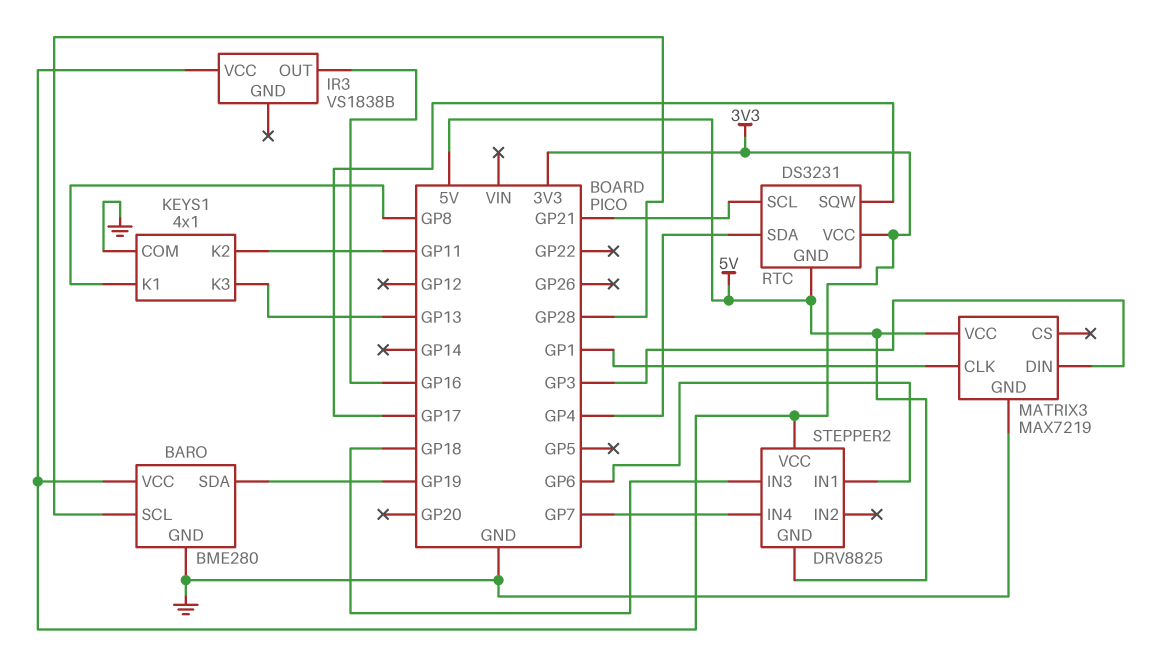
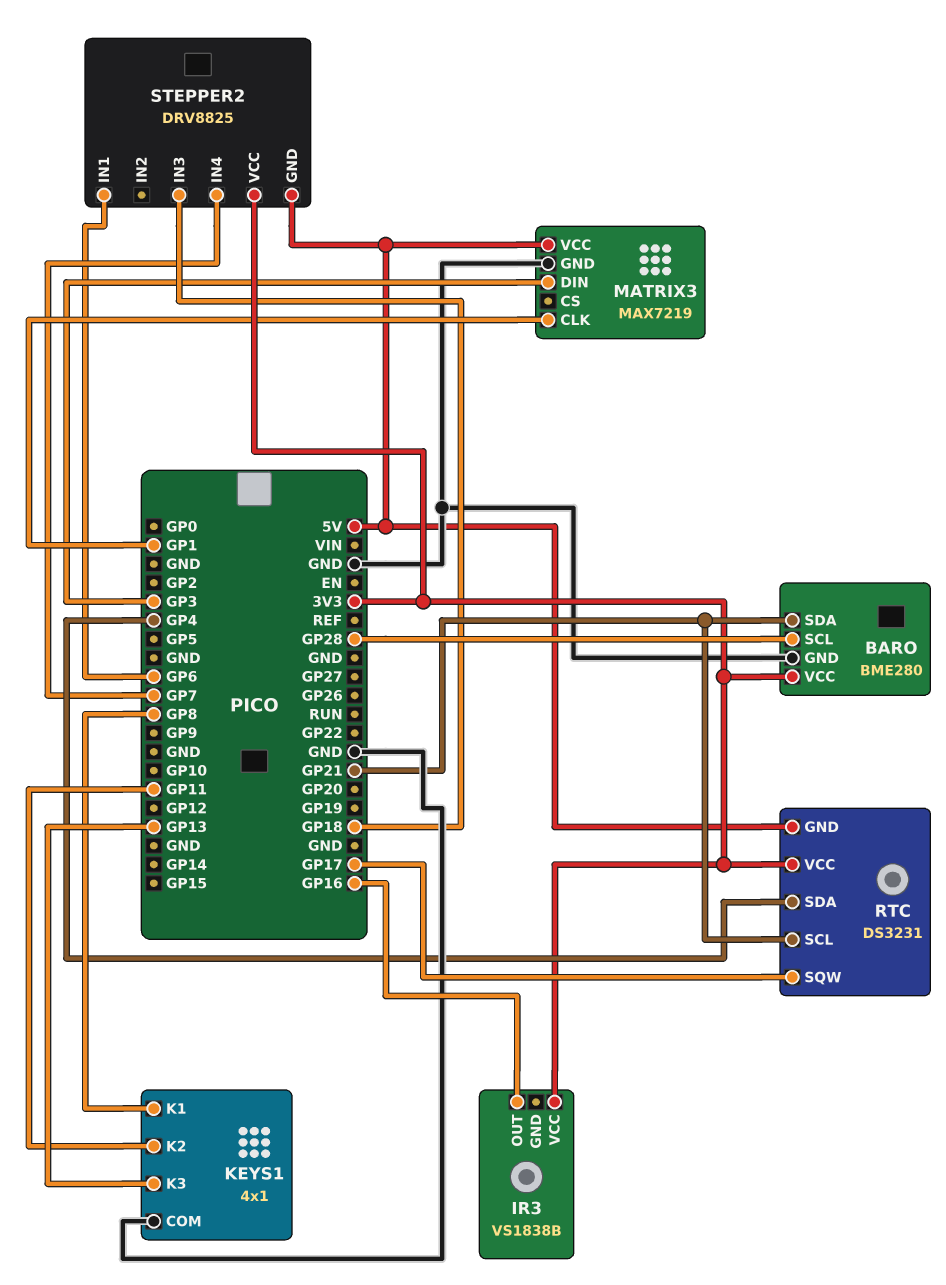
BARO pin SDA: GP19 -> GP21

